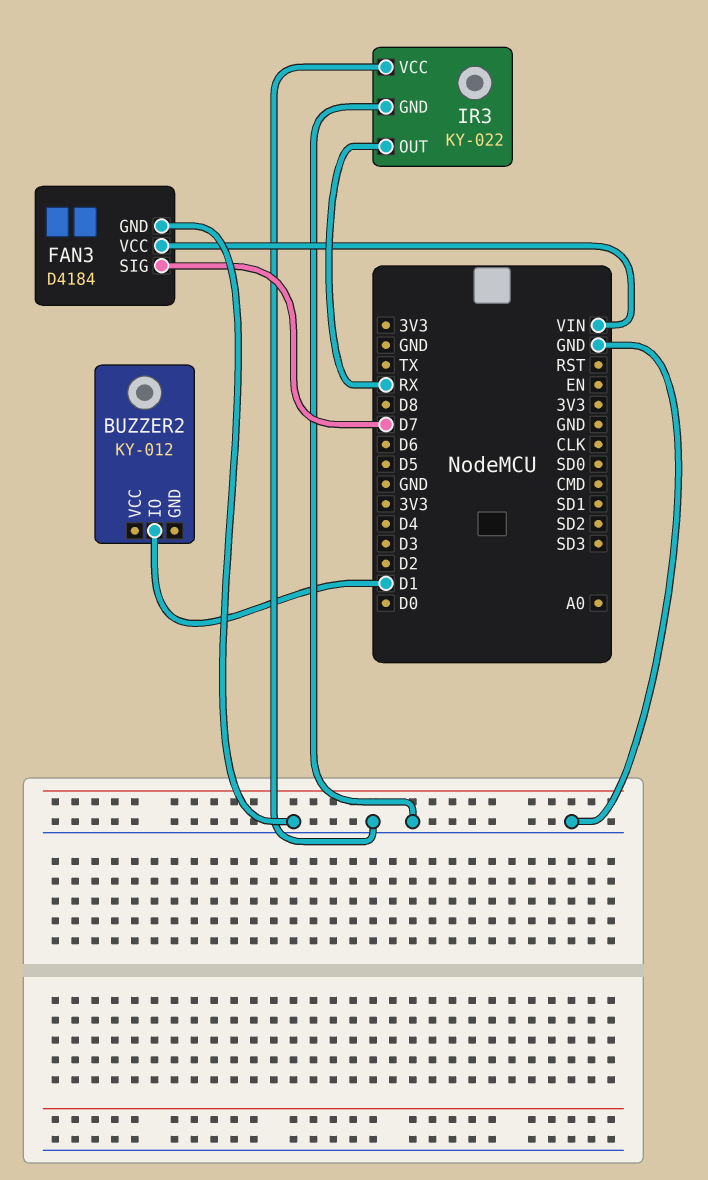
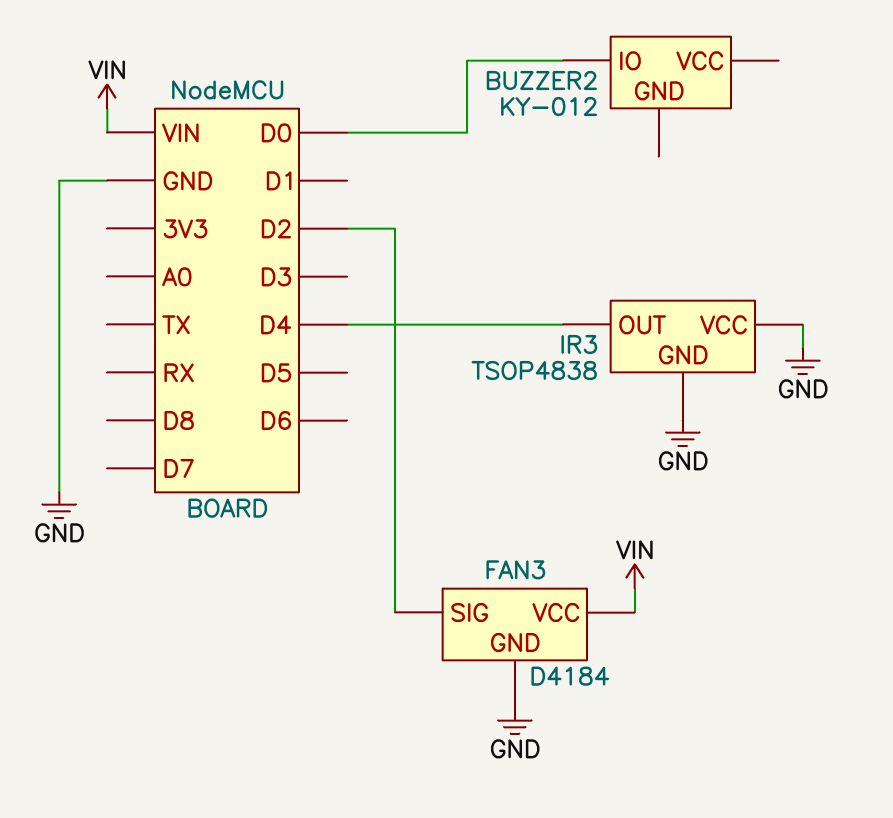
BUZZER2 pin IO: D1 -> D0
FAN3 pin SIG: D7 -> D2
IR3: KY-022 -> TSOP4838
IR3 pin OUT: RX -> D4

